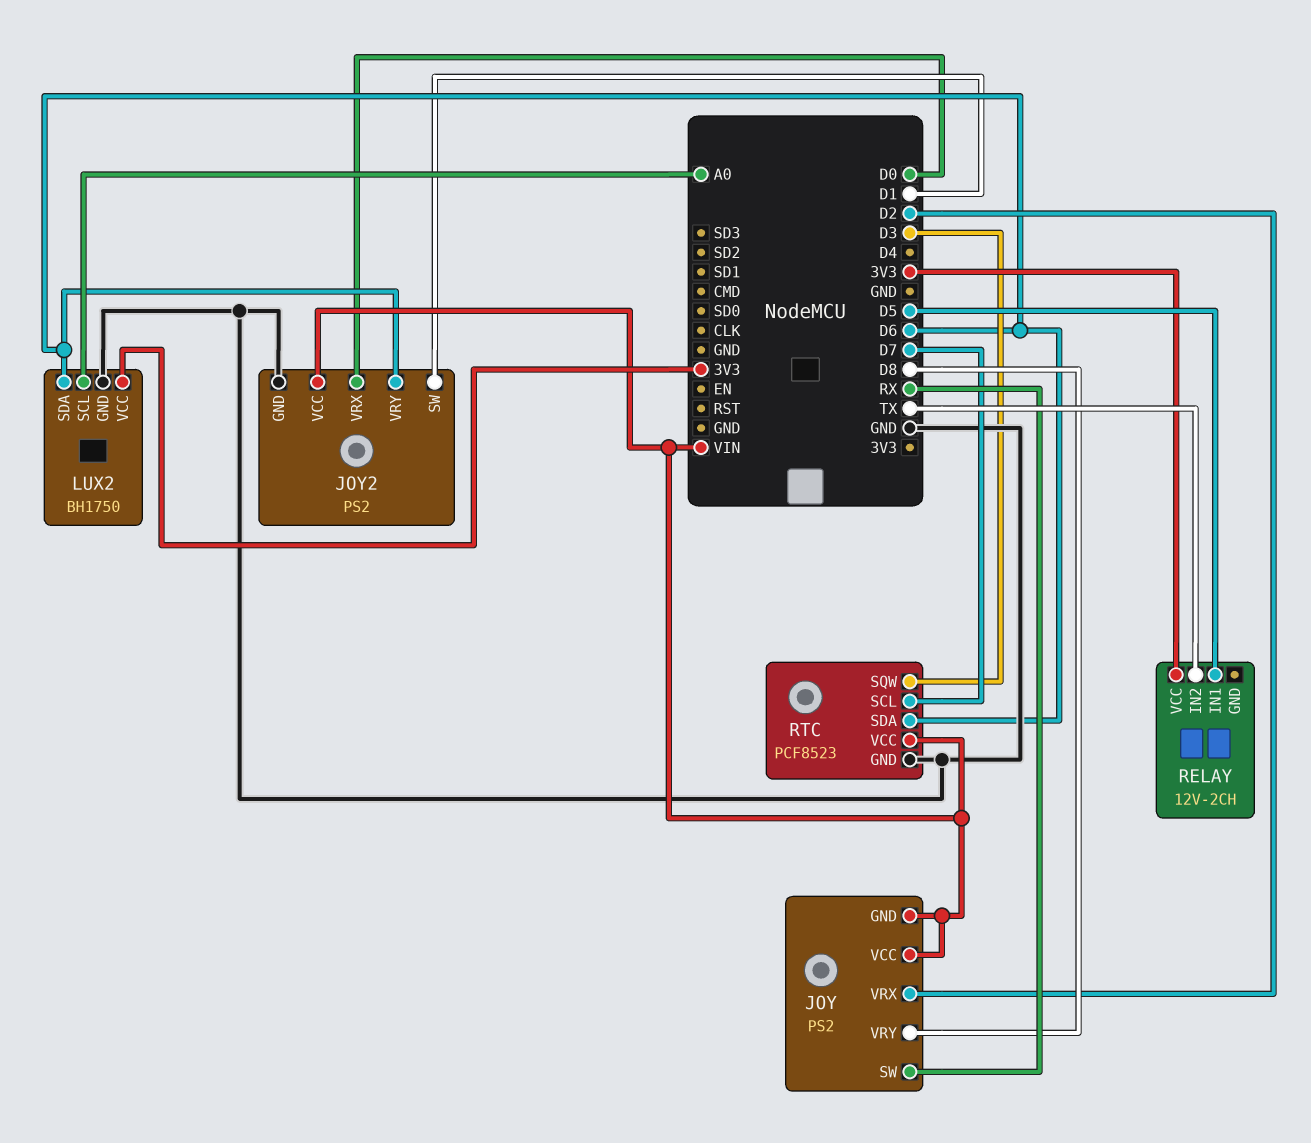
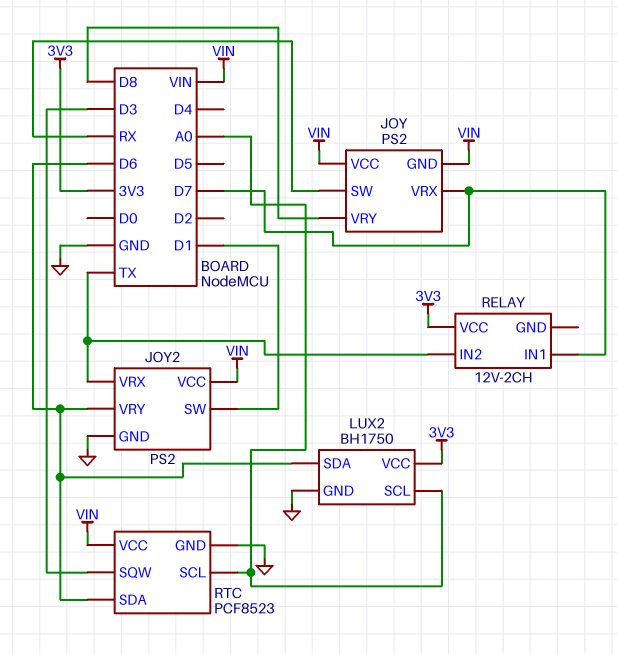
JOY pin VRX: D2 -> D7
JOY2 pin VRX: D0 -> TX
RELAY pin IN1: D5 -> D7
RTC pin SCL: D7 -> A0

